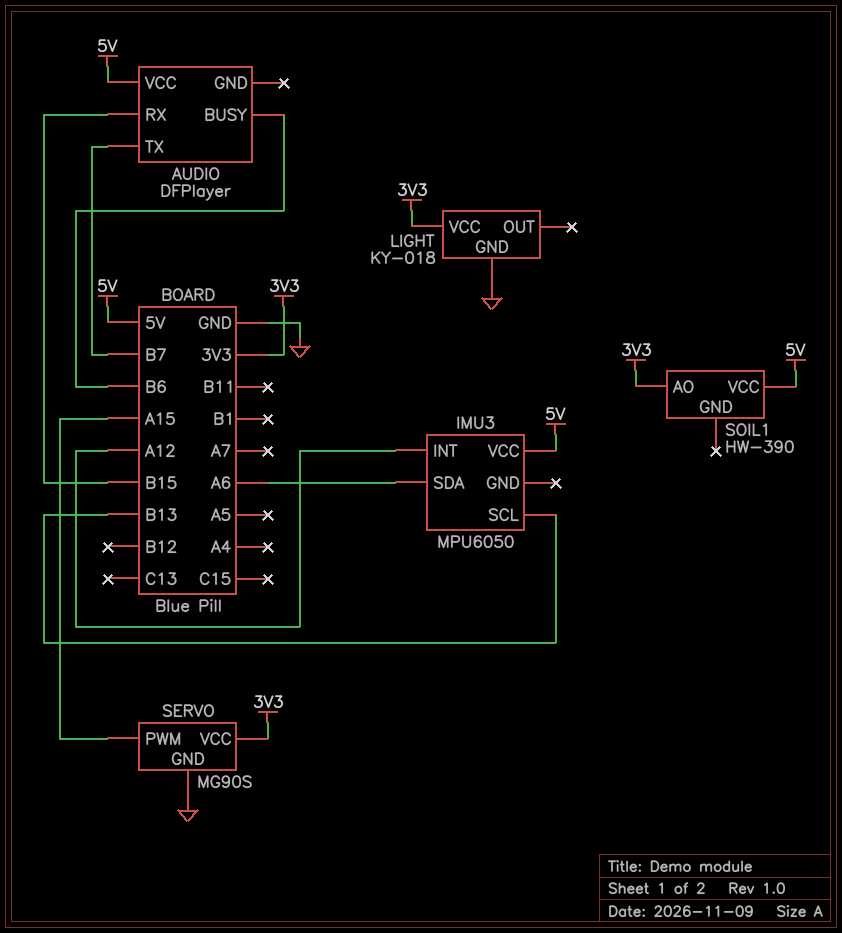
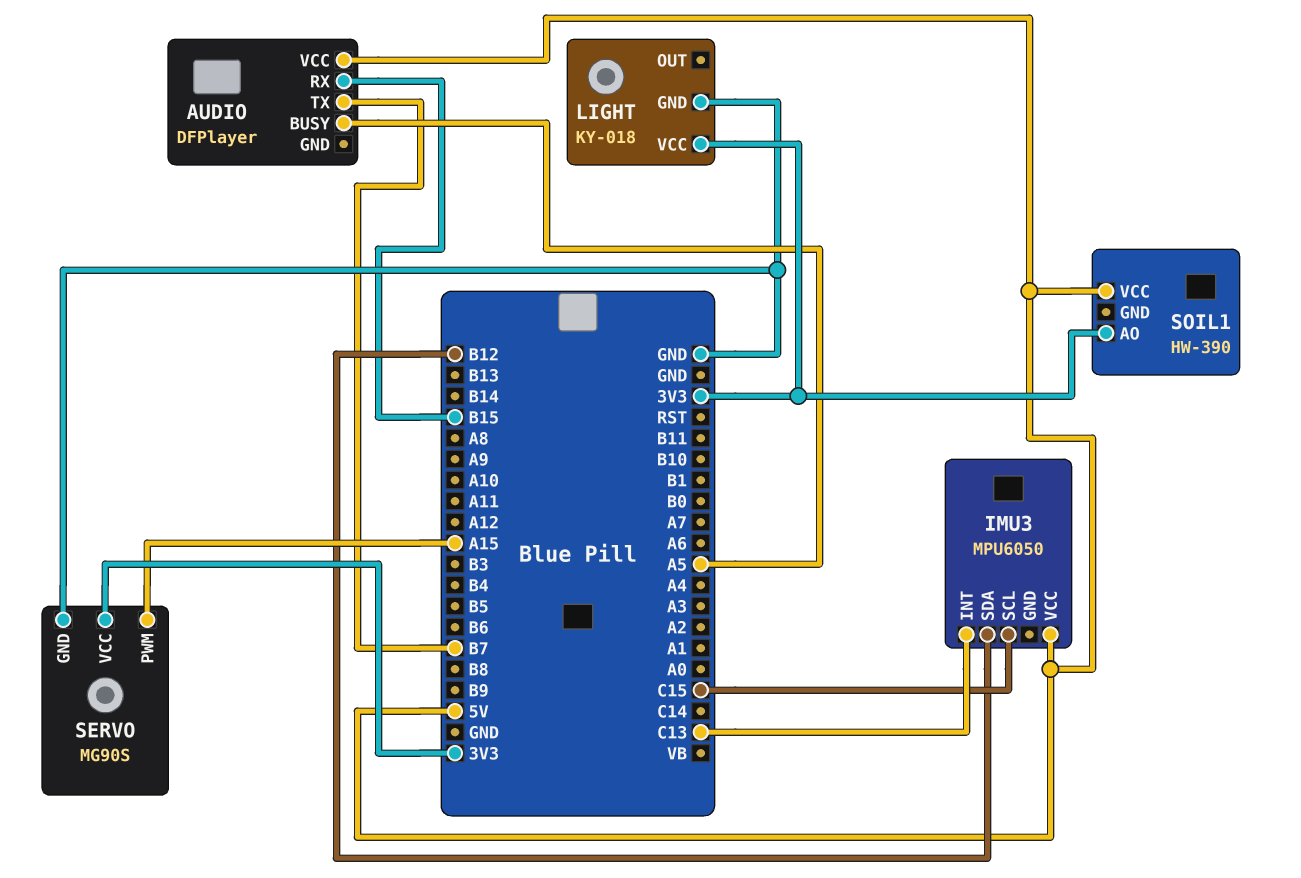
AUDIO pin BUSY: B6 -> A5
IMU3 pin INT: A12 -> C13
IMU3 pin SCL: B13 -> C15
IMU3 pin SDA: A6 -> B12

